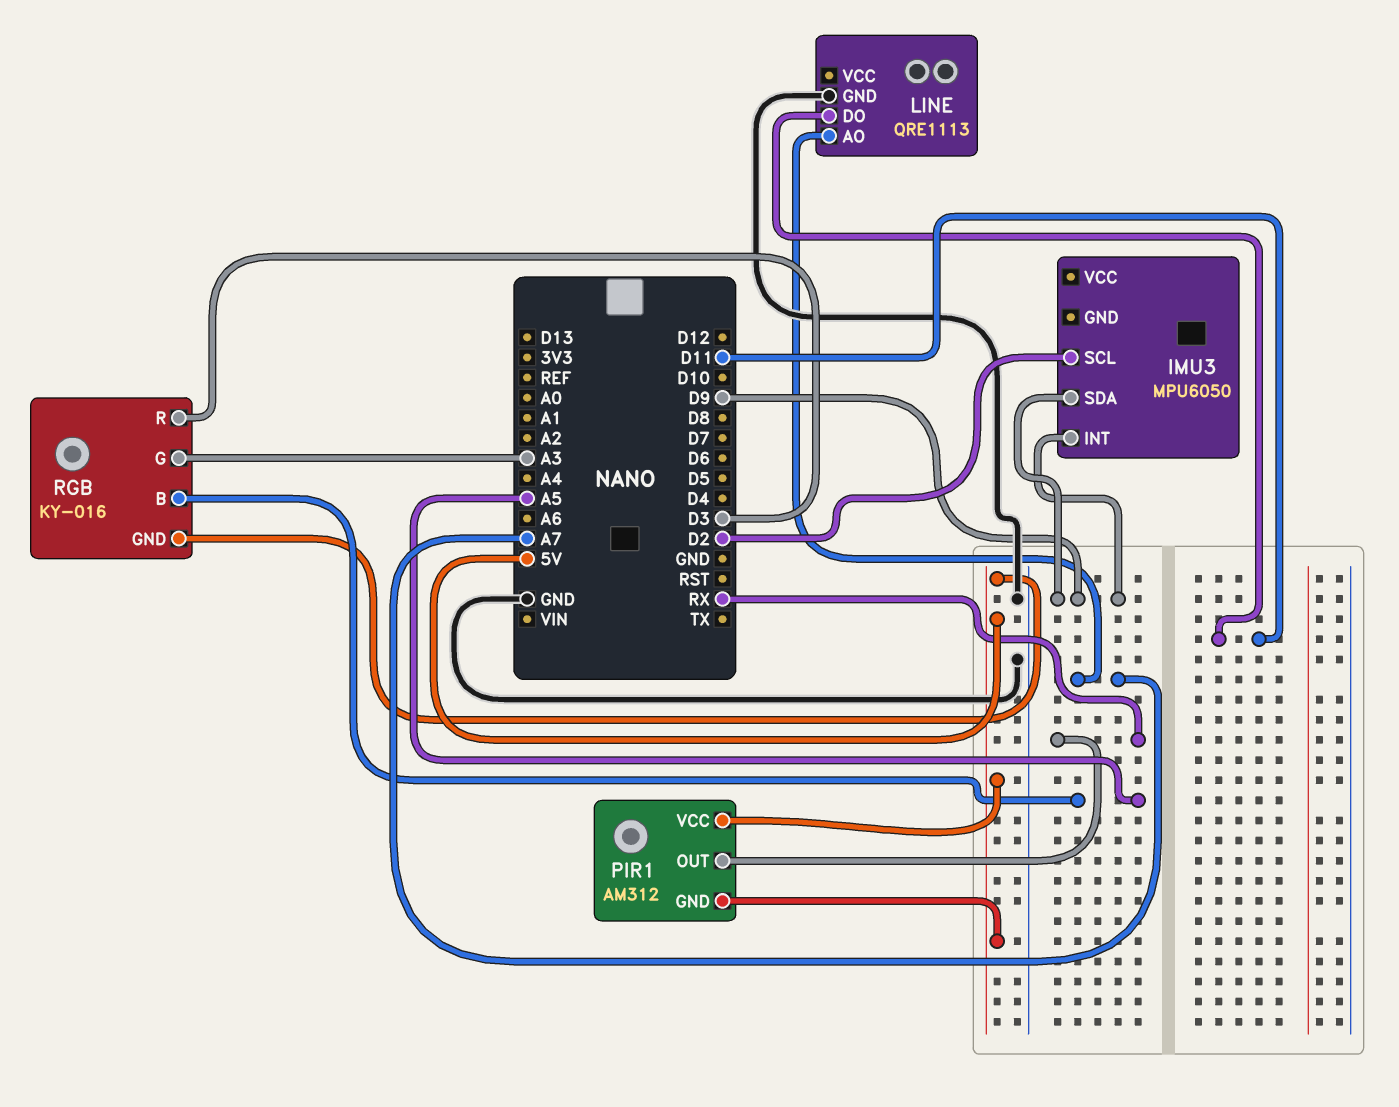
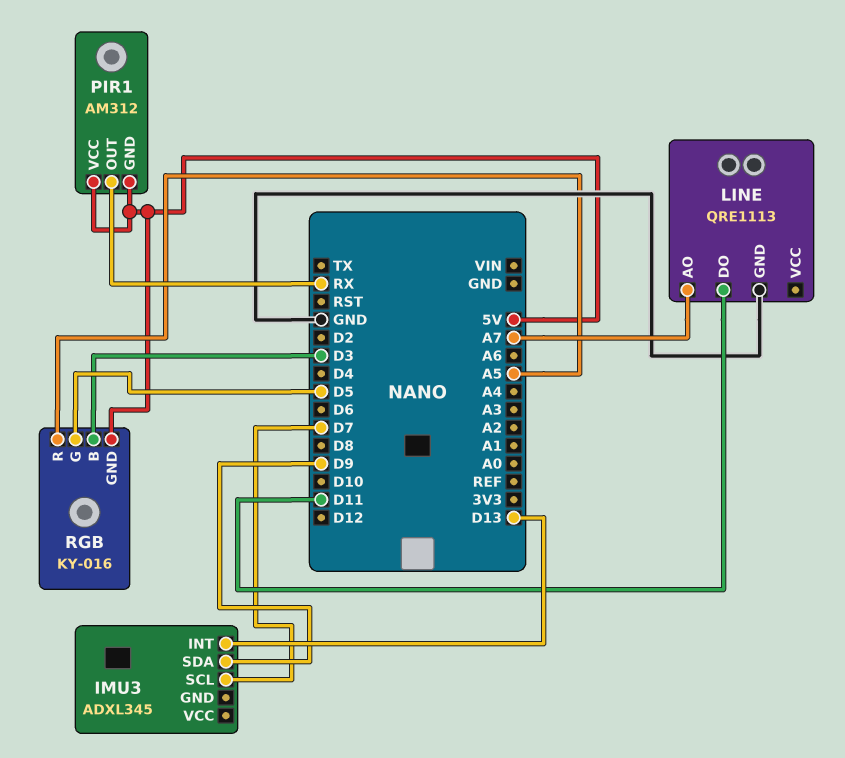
IMU3: MPU6050 -> ADXL345
IMU3 pin INT: D9 -> D13
IMU3 pin SCL: D2 -> D7
RGB pin B: A5 -> D3
RGB pin G: A3 -> D5
RGB pin R: D3 -> A5

